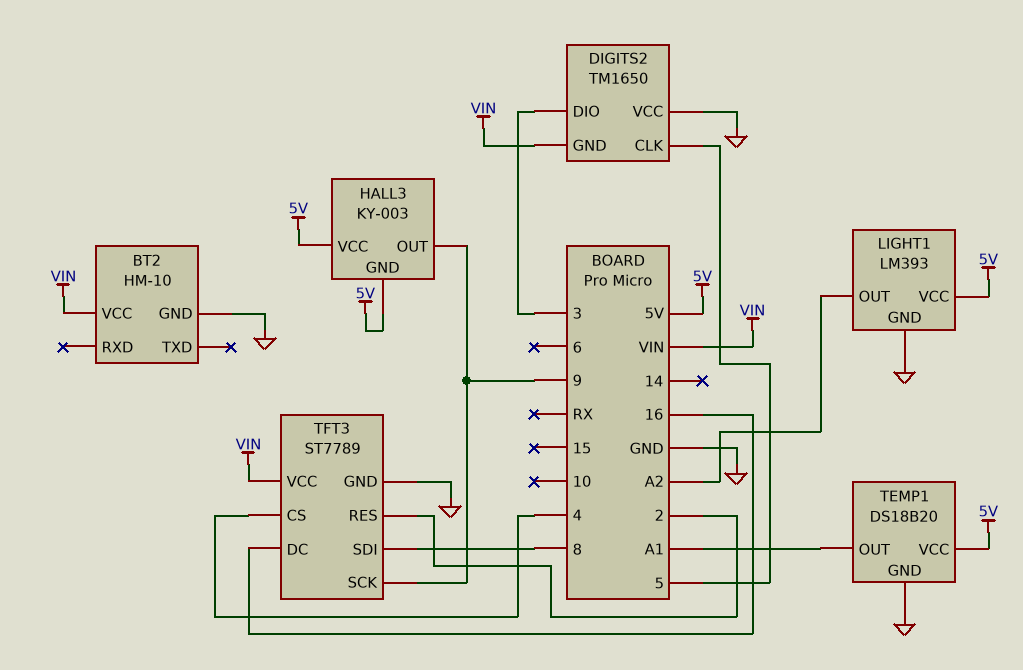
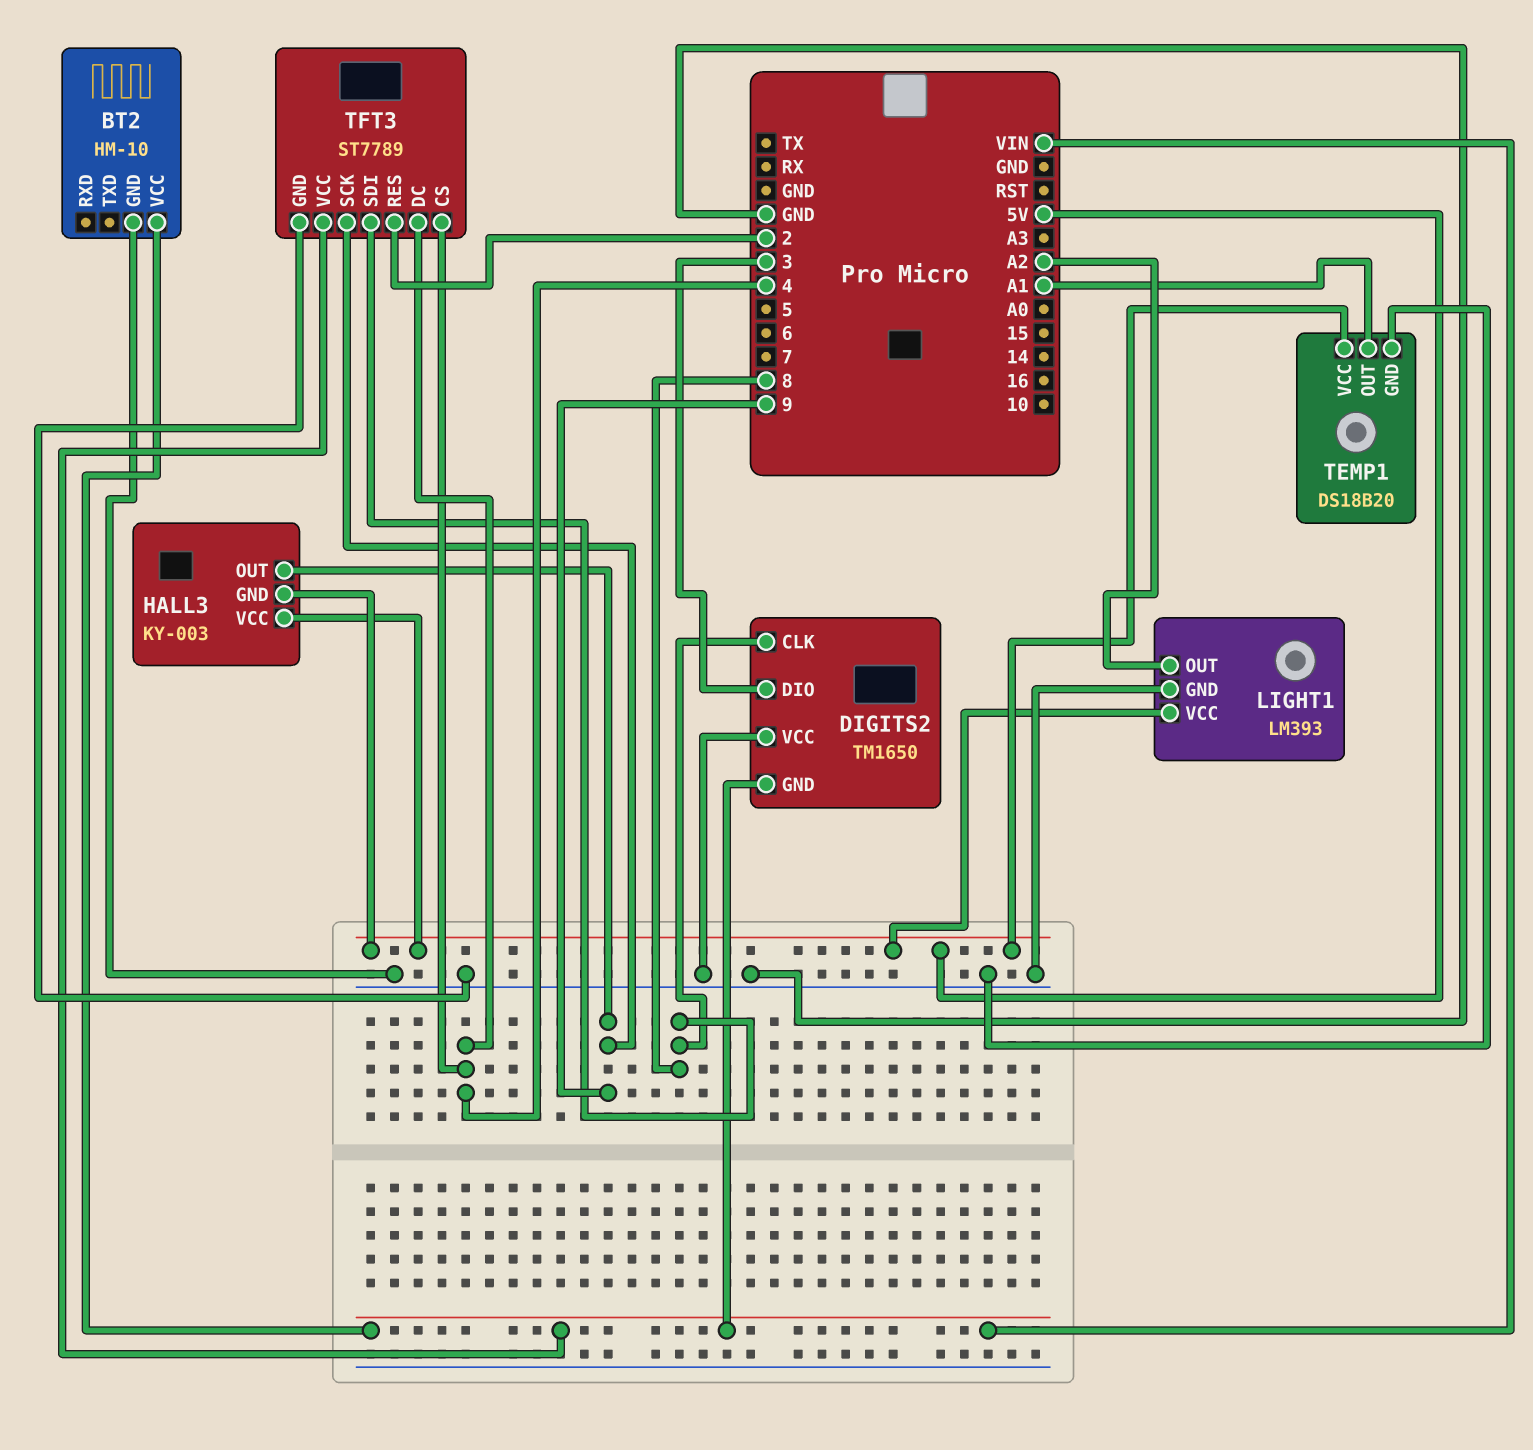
DIGITS2 pin CLK: 5 -> 8
TFT3 pin DC: 16 -> 4

